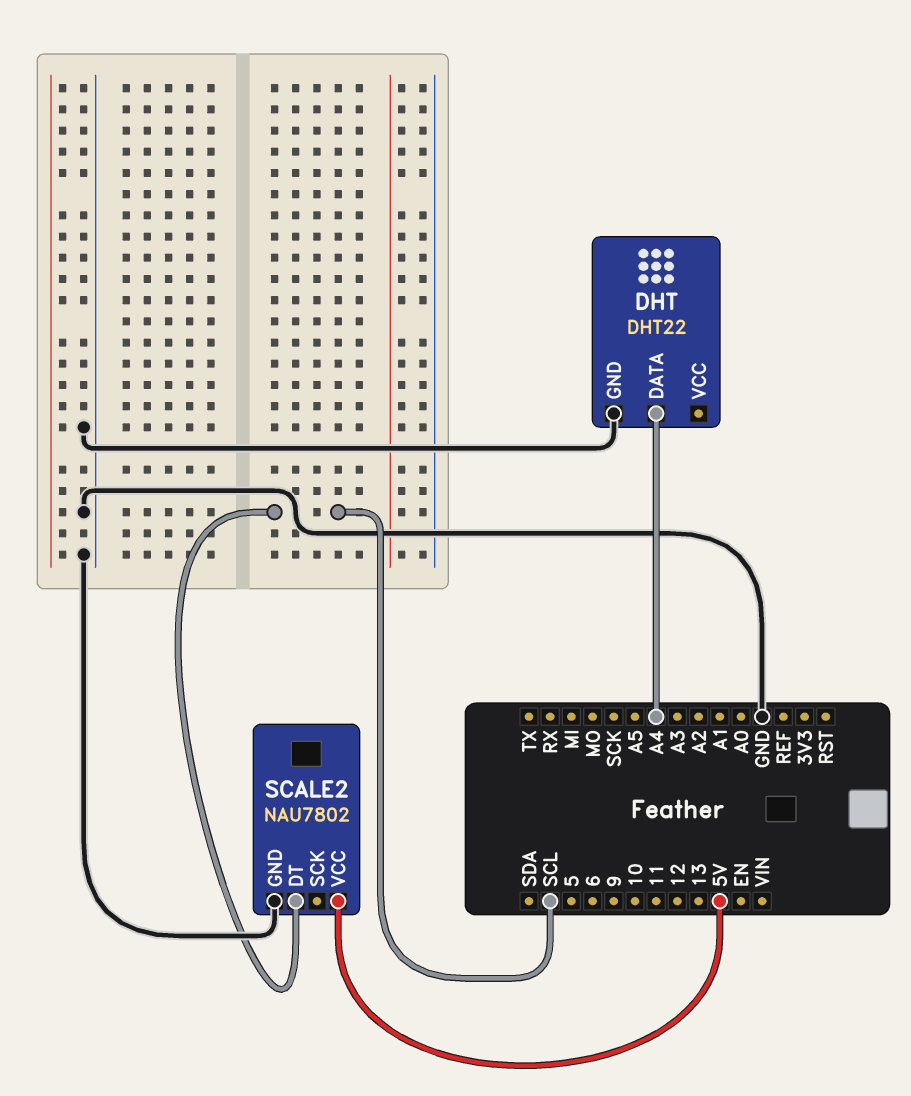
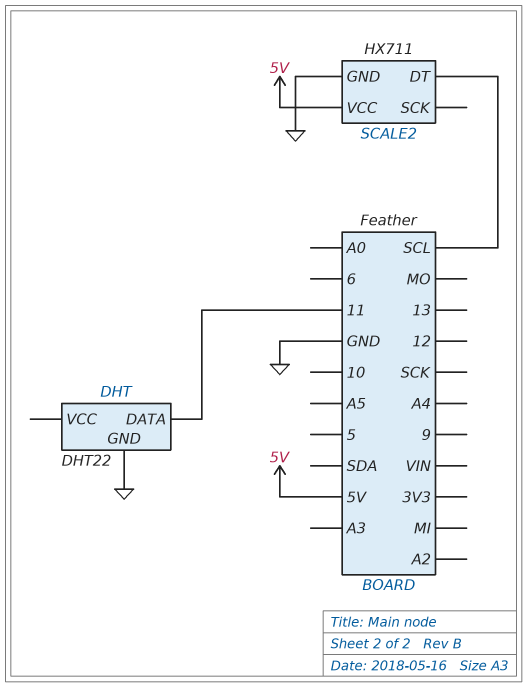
DHT pin DATA: A4 -> 11
SCALE2: NAU7802 -> HX711

